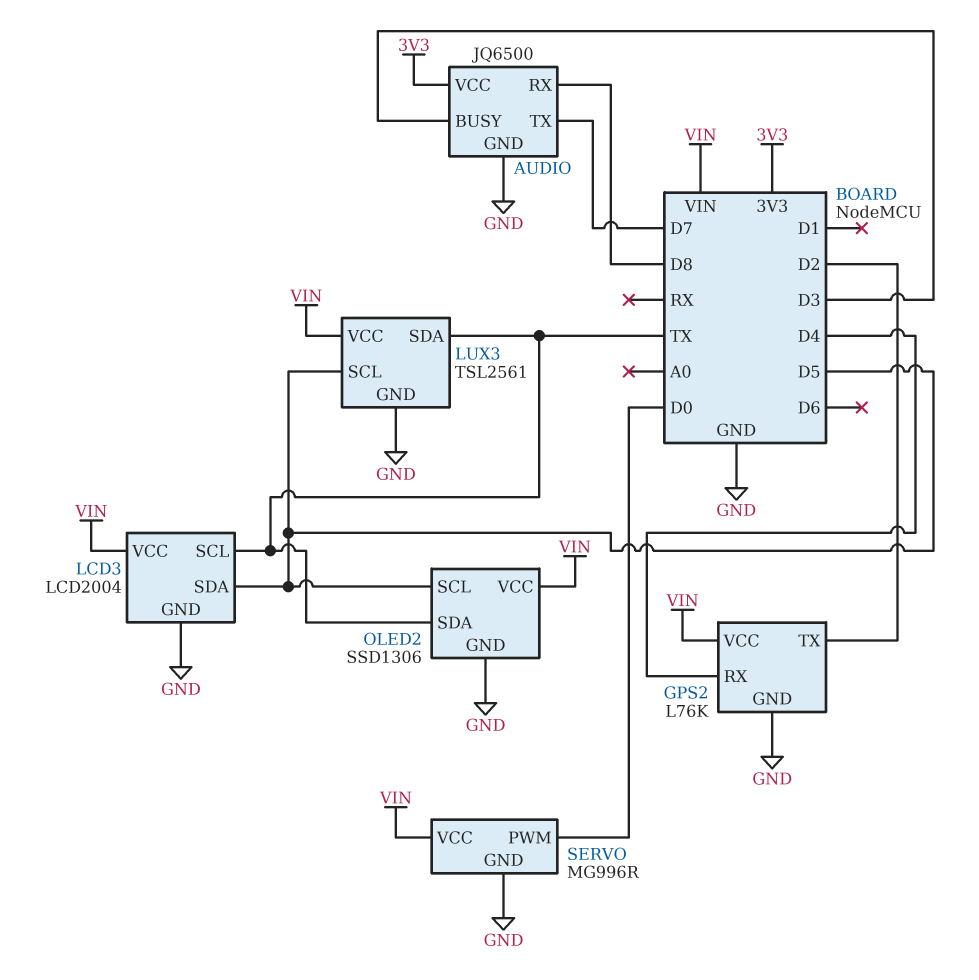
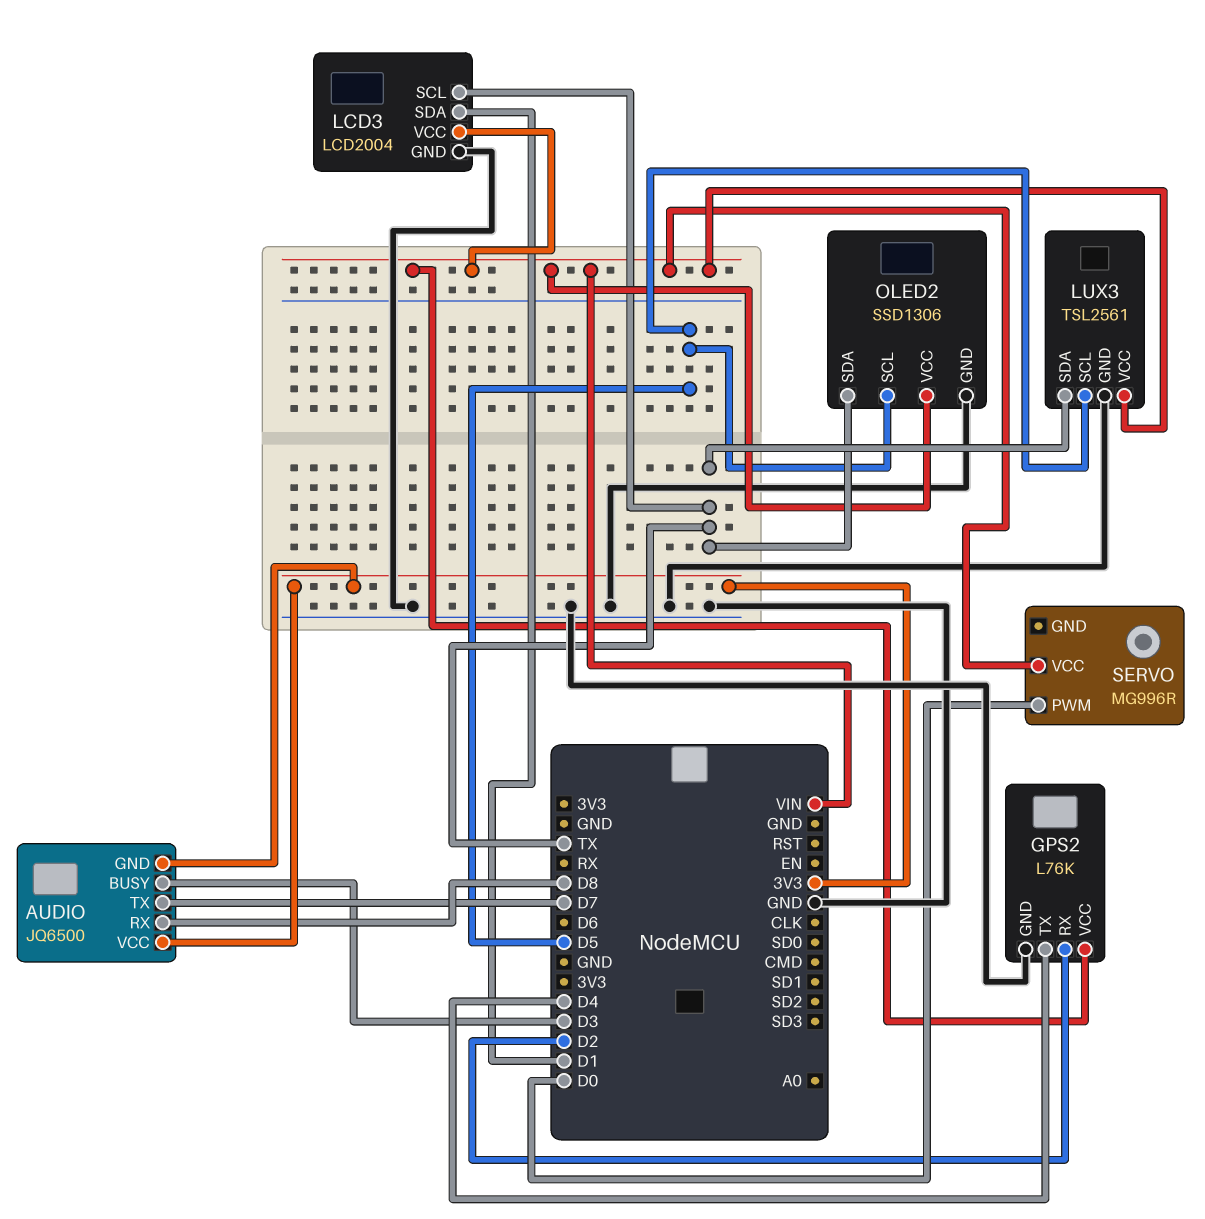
AUDIO pin GND: GND -> 3V3
GPS2 pin RX: D4 -> D2
GPS2 pin TX: D2 -> D4
LCD3 pin SDA: D5 -> D1
SERVO pin GND: GND -> none

